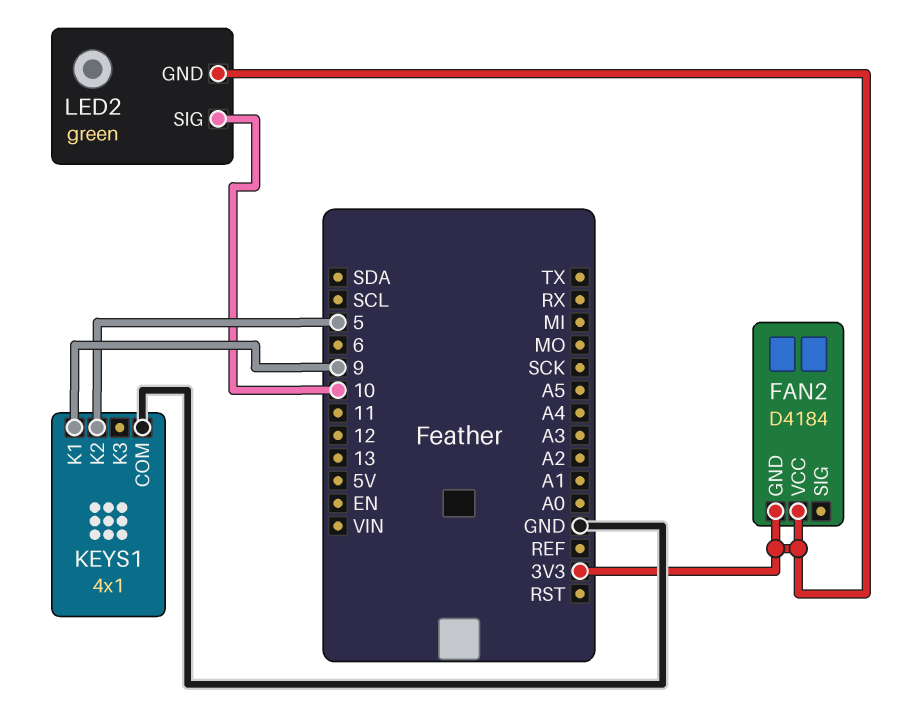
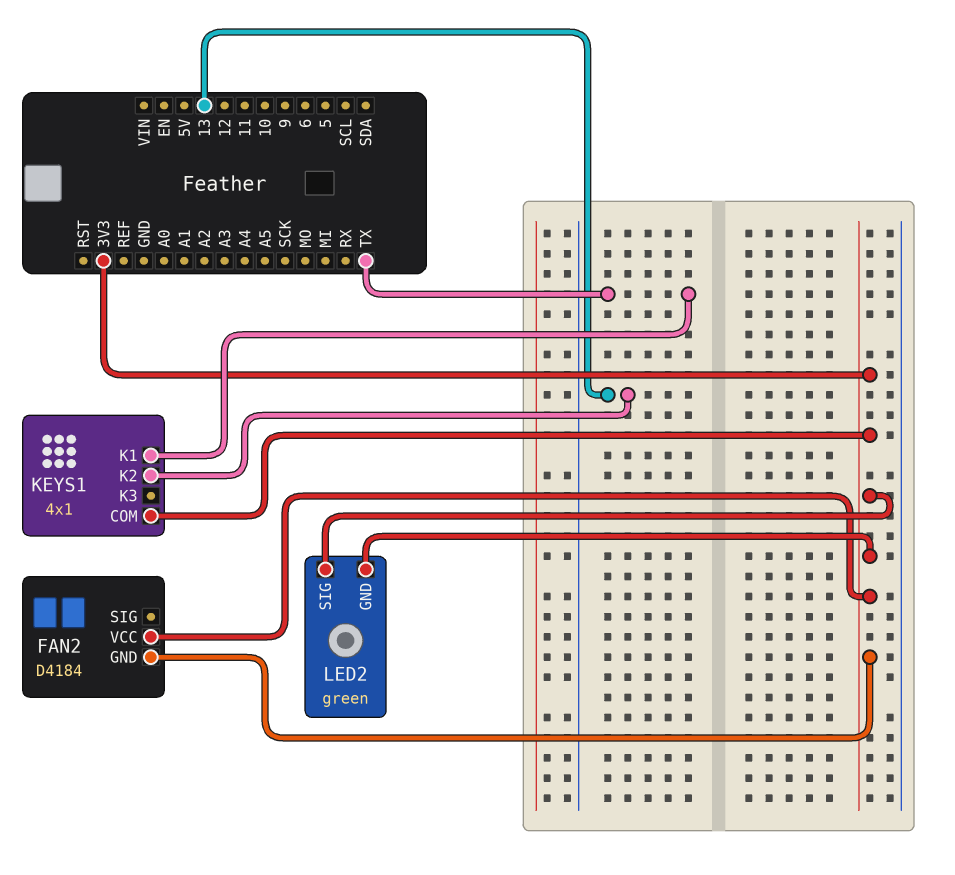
KEYS1 pin COM: GND -> 3V3
KEYS1 pin K1: 9 -> TX
KEYS1 pin K2: 5 -> 13
LED2 pin SIG: 10 -> 3V3

